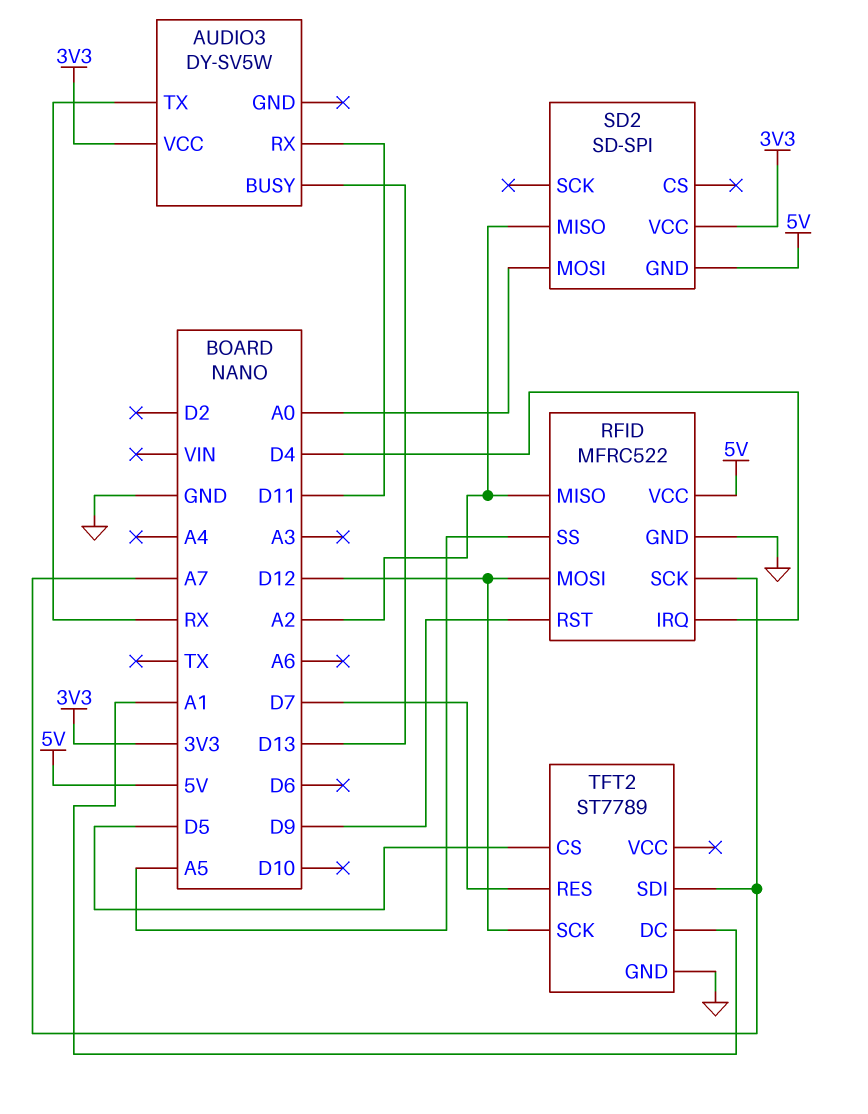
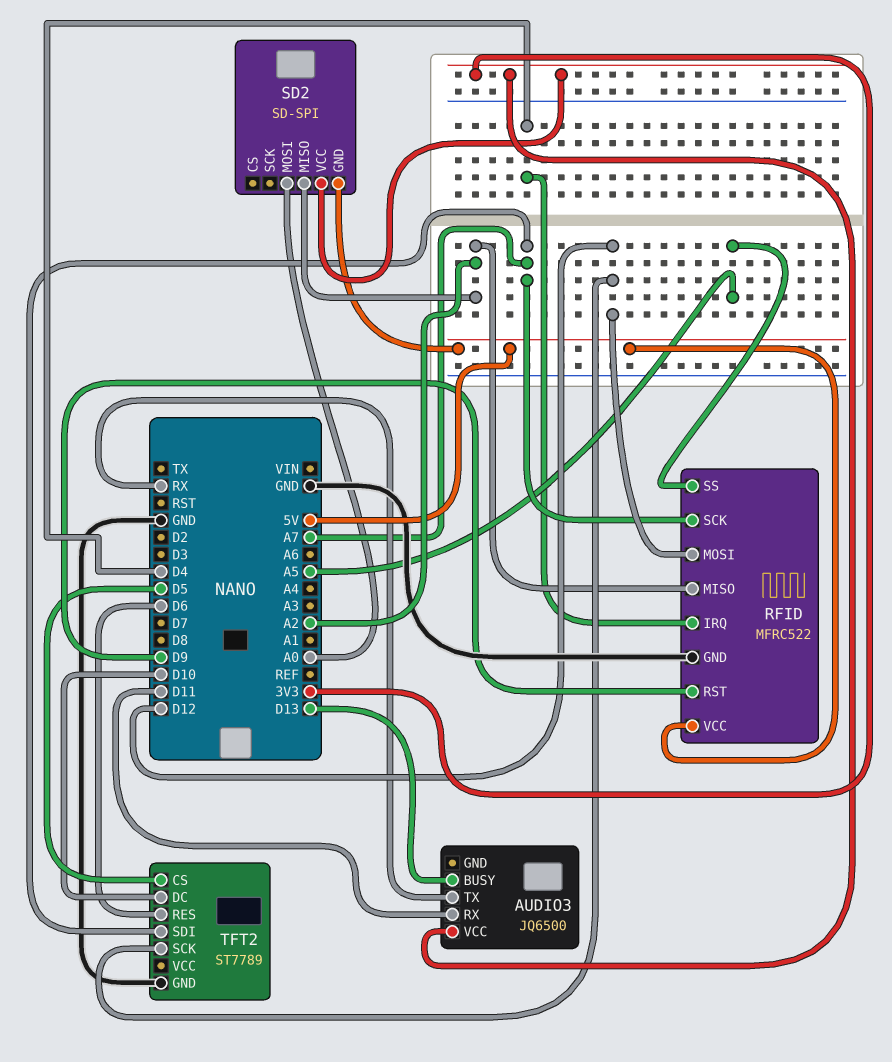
AUDIO3: DY-SV5W -> JQ6500
TFT2 pin DC: A1 -> D10
TFT2 pin RES: D7 -> D6

